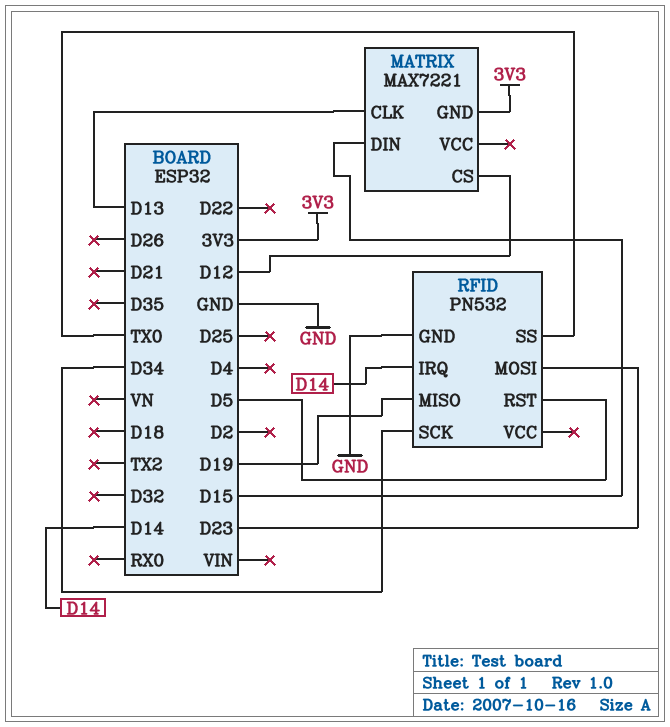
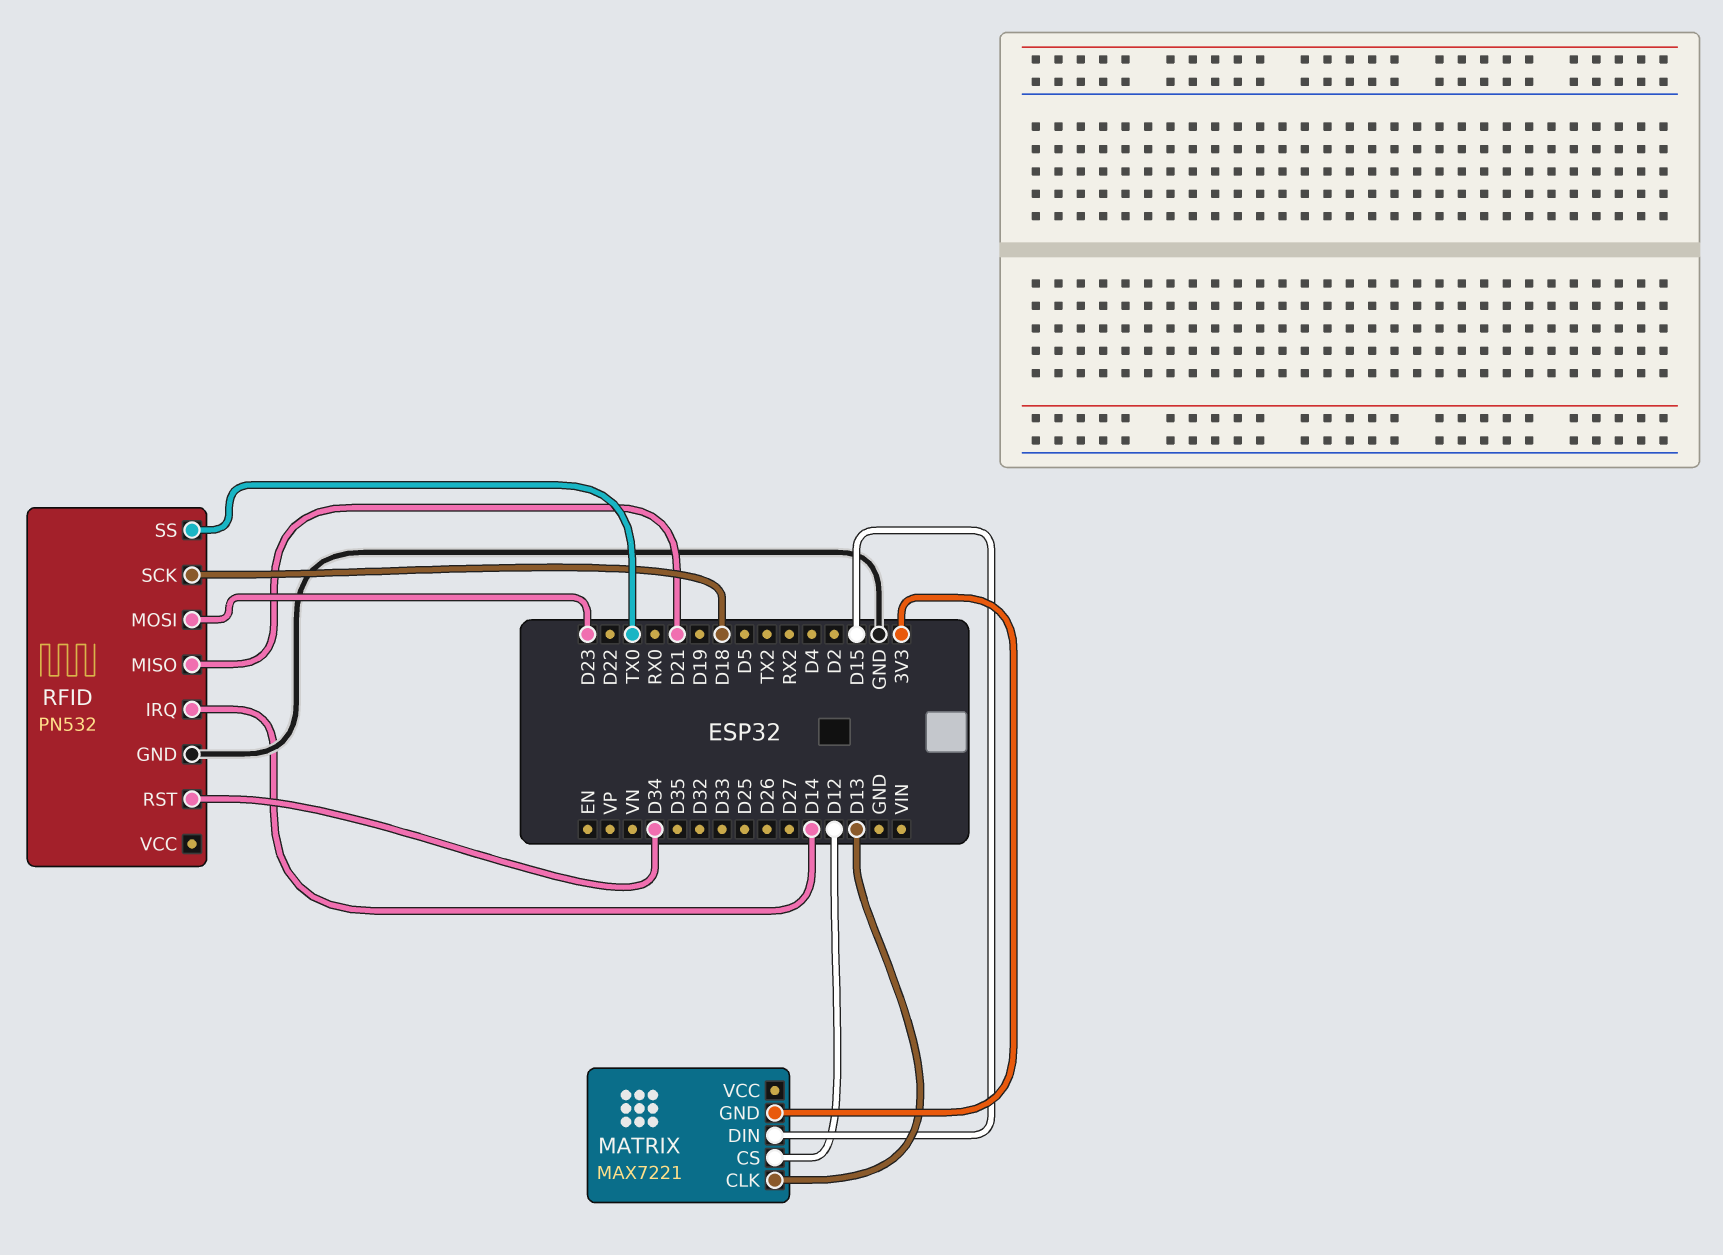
RFID pin MISO: D19 -> D21
RFID pin RST: D5 -> D34
RFID pin SCK: D34 -> D18

